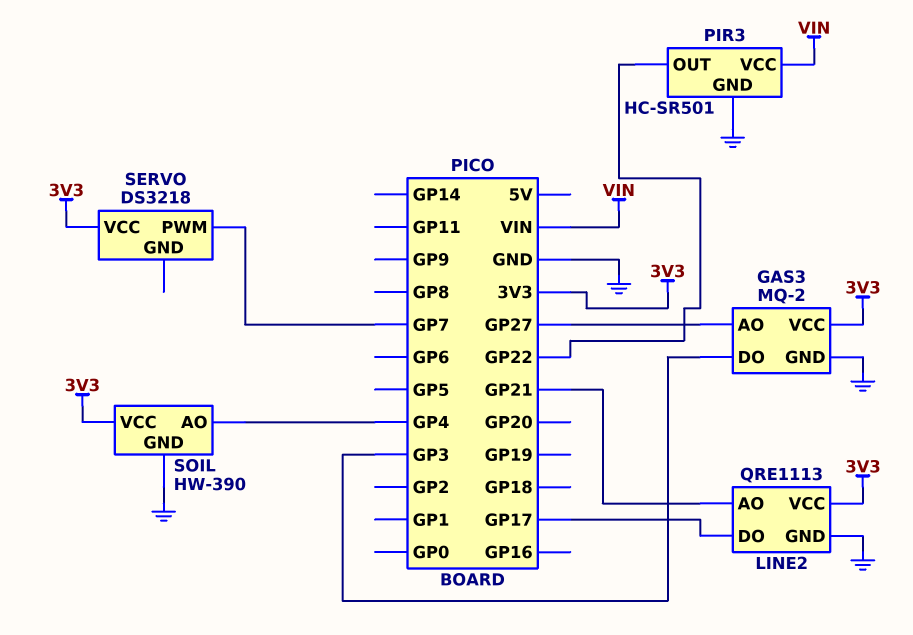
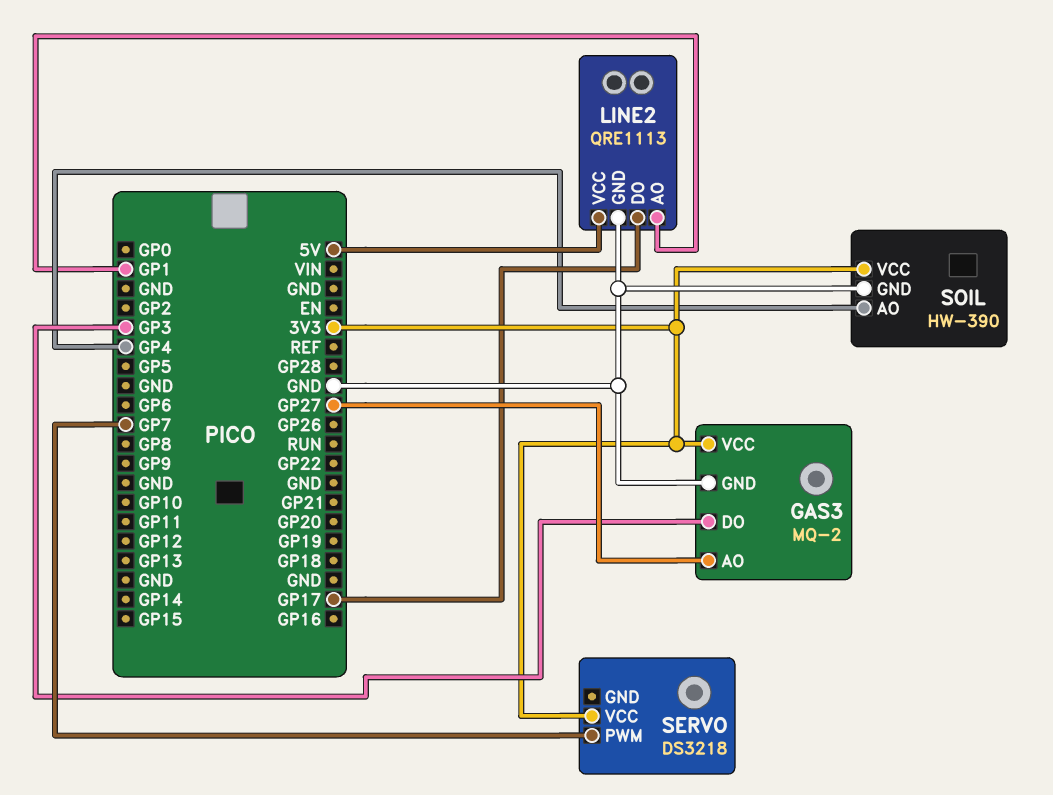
LINE2 pin AO: GP21 -> GP1
LINE2 pin VCC: 3V3 -> 5V
PIR3: HC-SR501 -> none
PIR3 pin GND: GND -> none
PIR3 pin OUT: GP22 -> none
PIR3 pin VCC: VIN -> none

